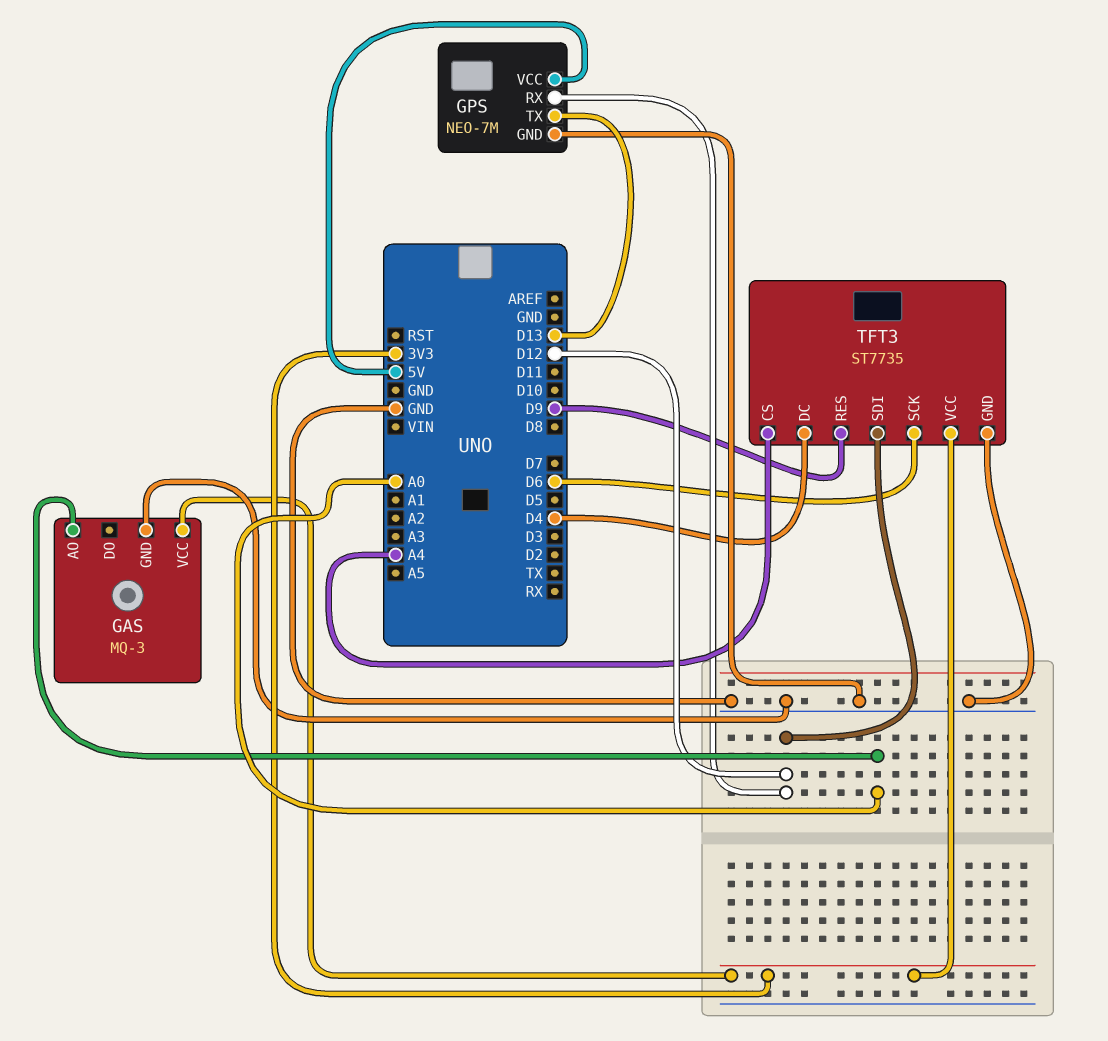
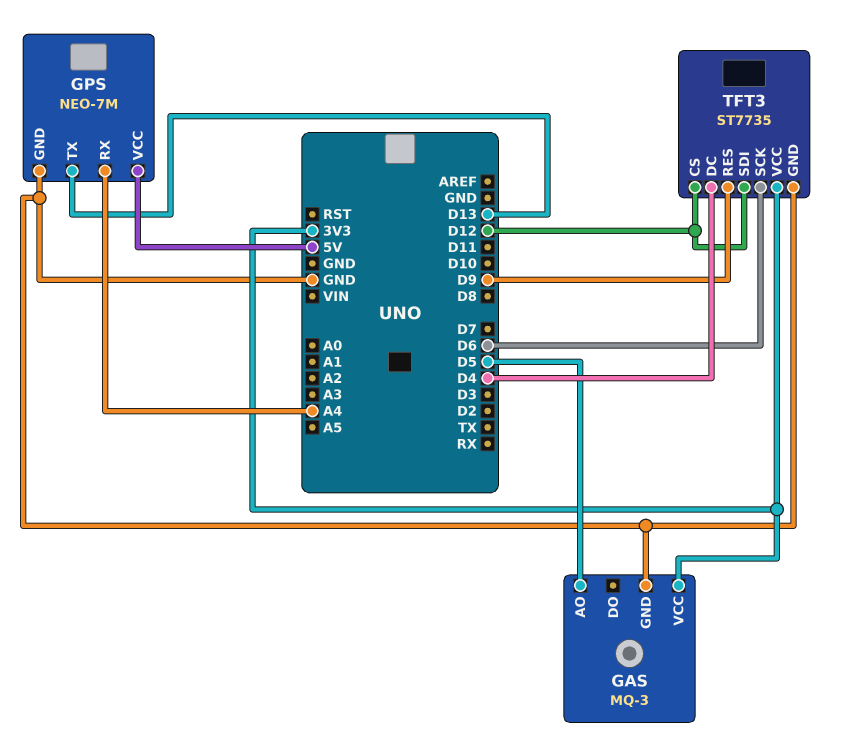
GAS pin AO: A0 -> D5
GPS pin RX: D12 -> A4
TFT3 pin CS: A4 -> D12

